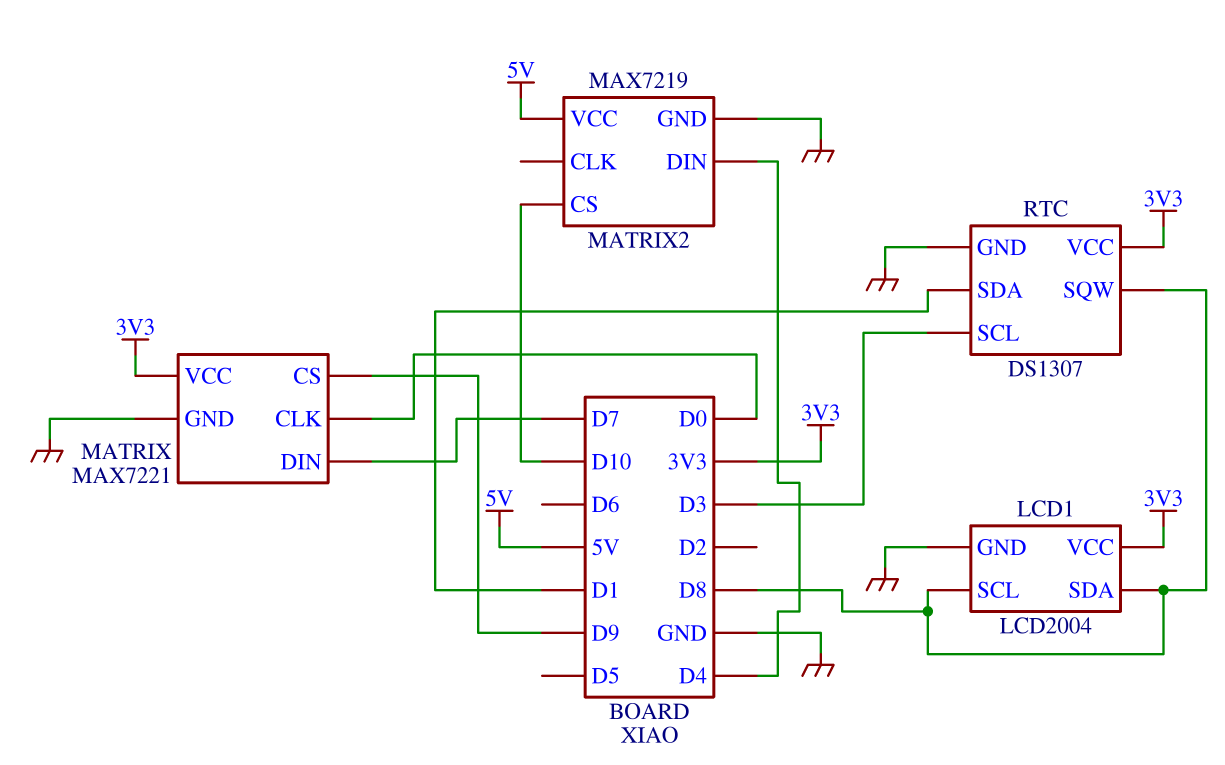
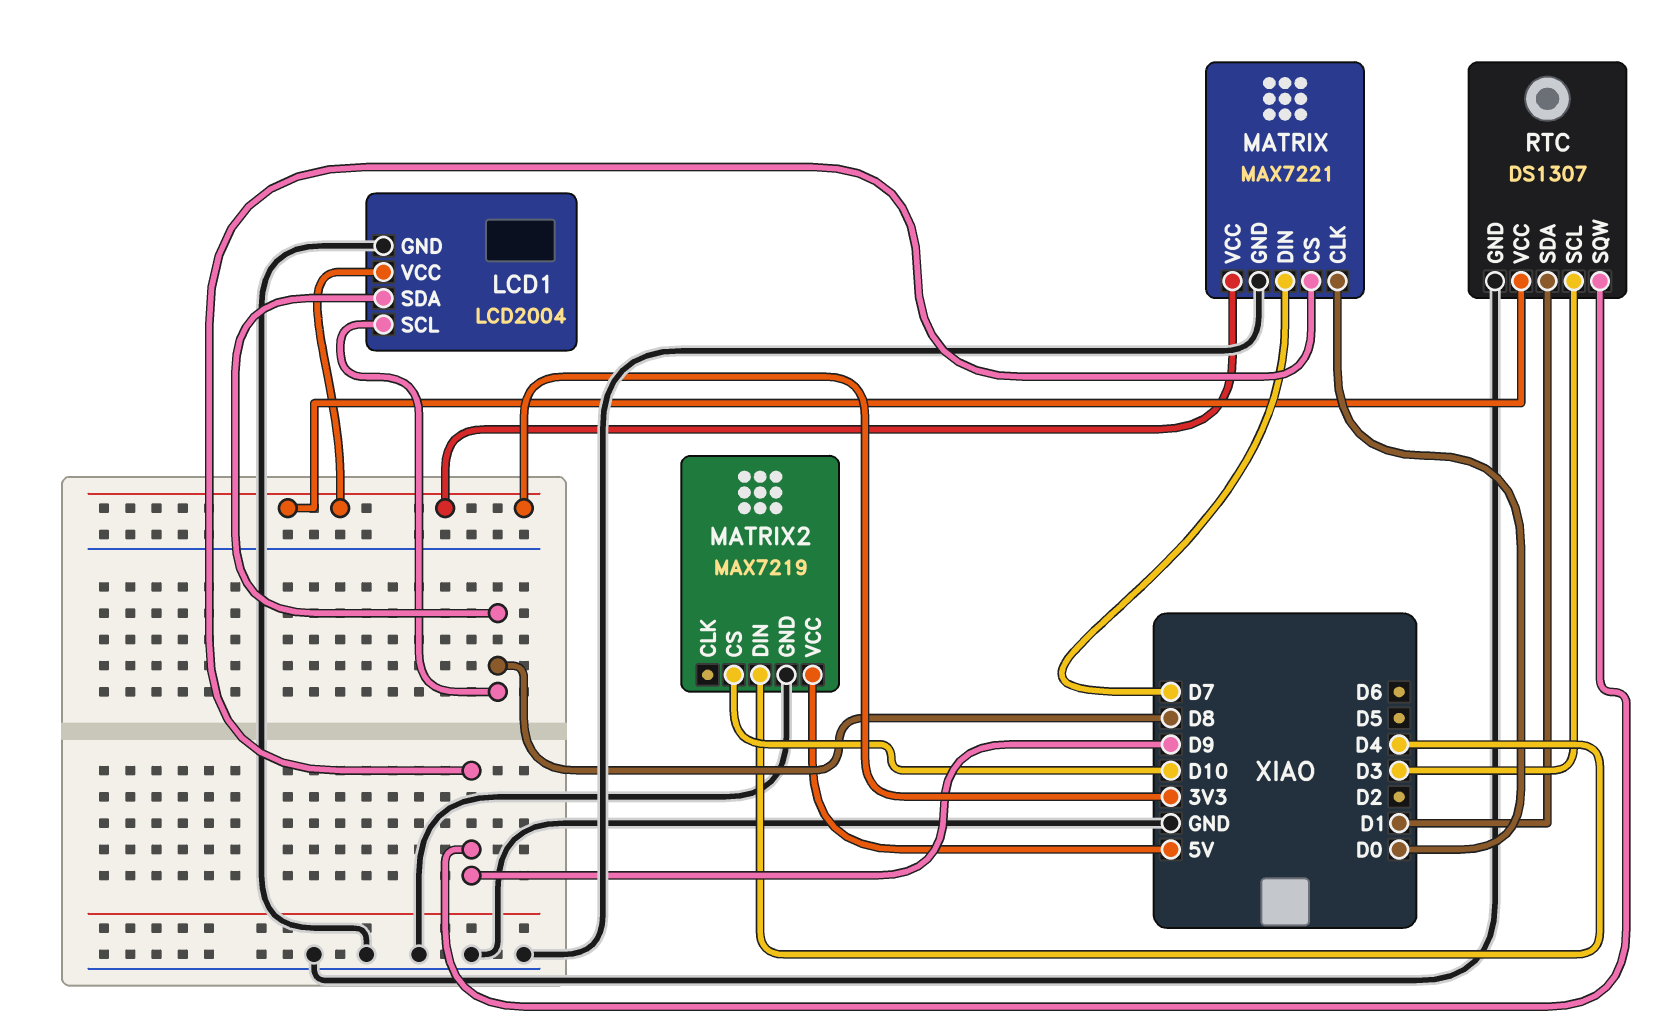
RTC pin SQW: D8 -> D9

